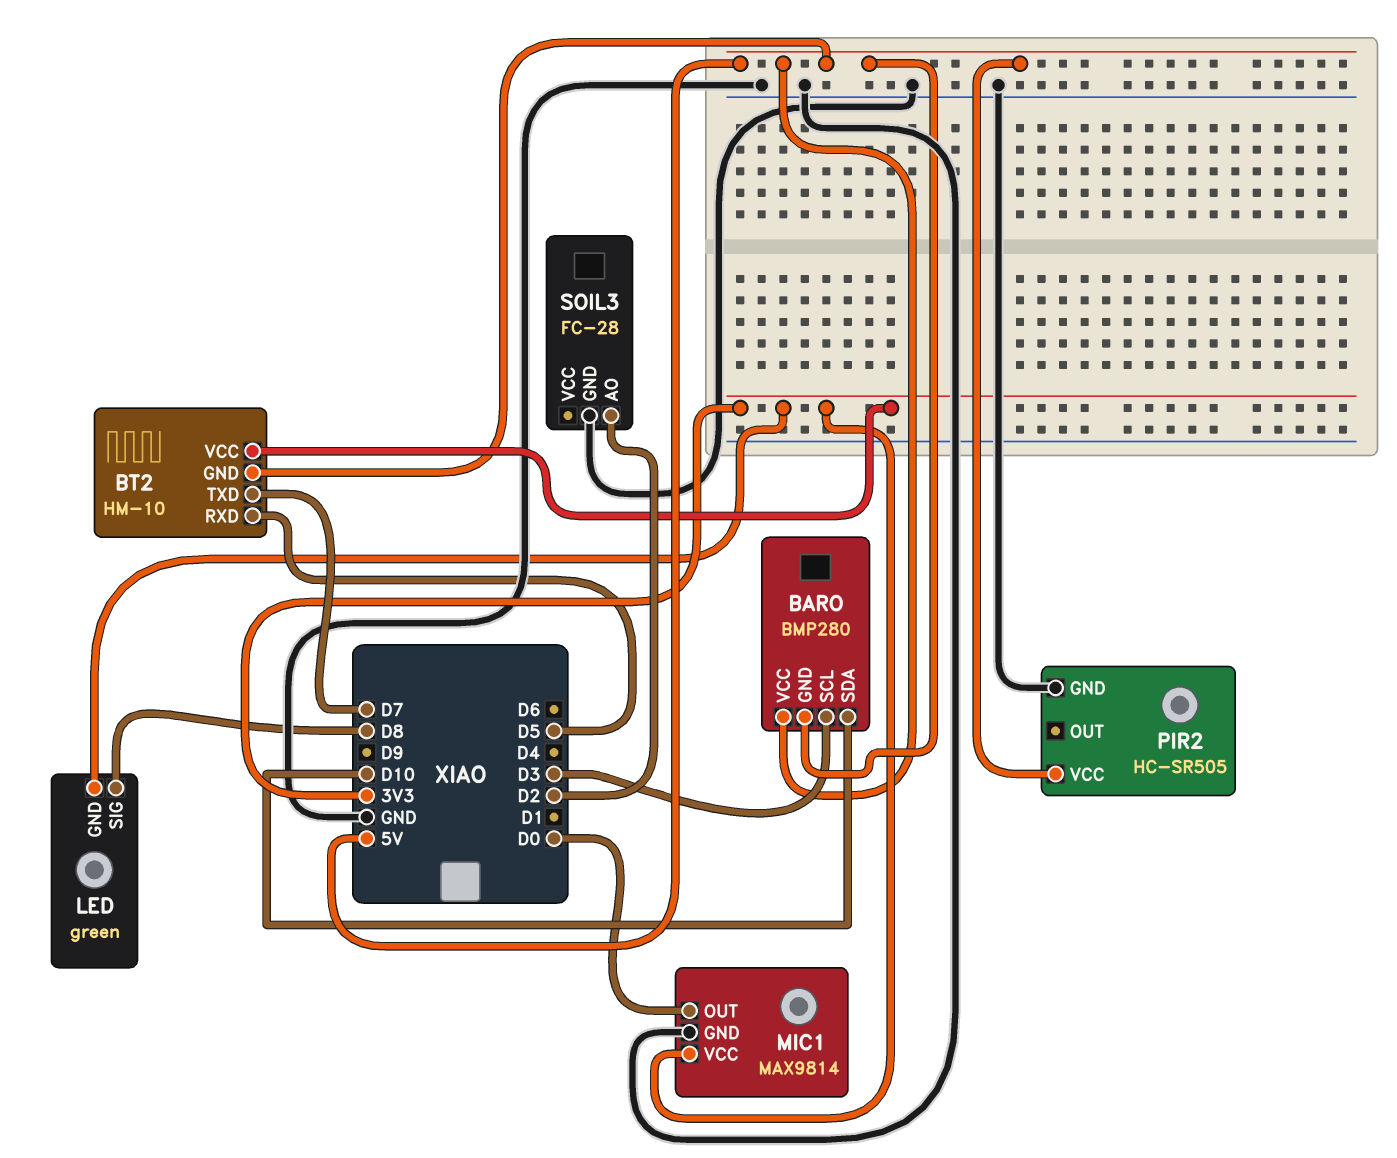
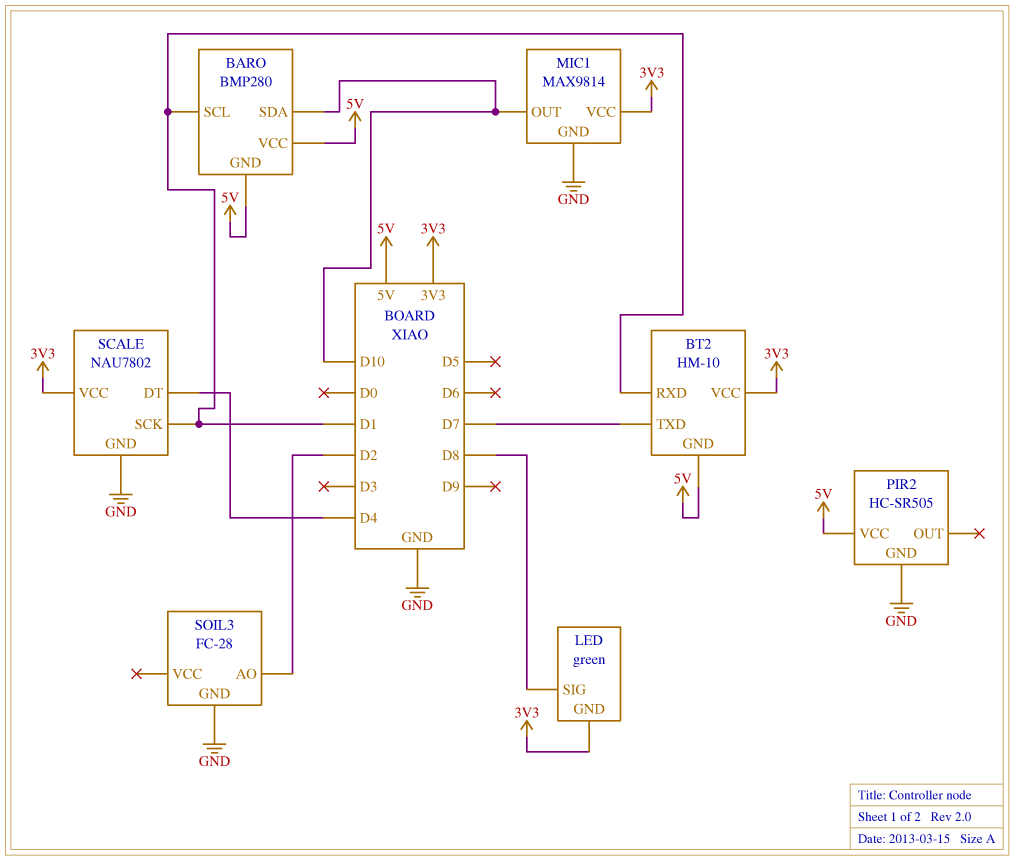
BARO pin SCL: D3 -> D1
BT2 pin RXD: D5 -> D1
MIC1 pin OUT: D0 -> D10
SCALE: none -> NAU7802
SCALE pin DT: none -> D4
SCALE pin GND: none -> GND
SCALE pin SCK: none -> D1
SCALE pin VCC: none -> 3V3

